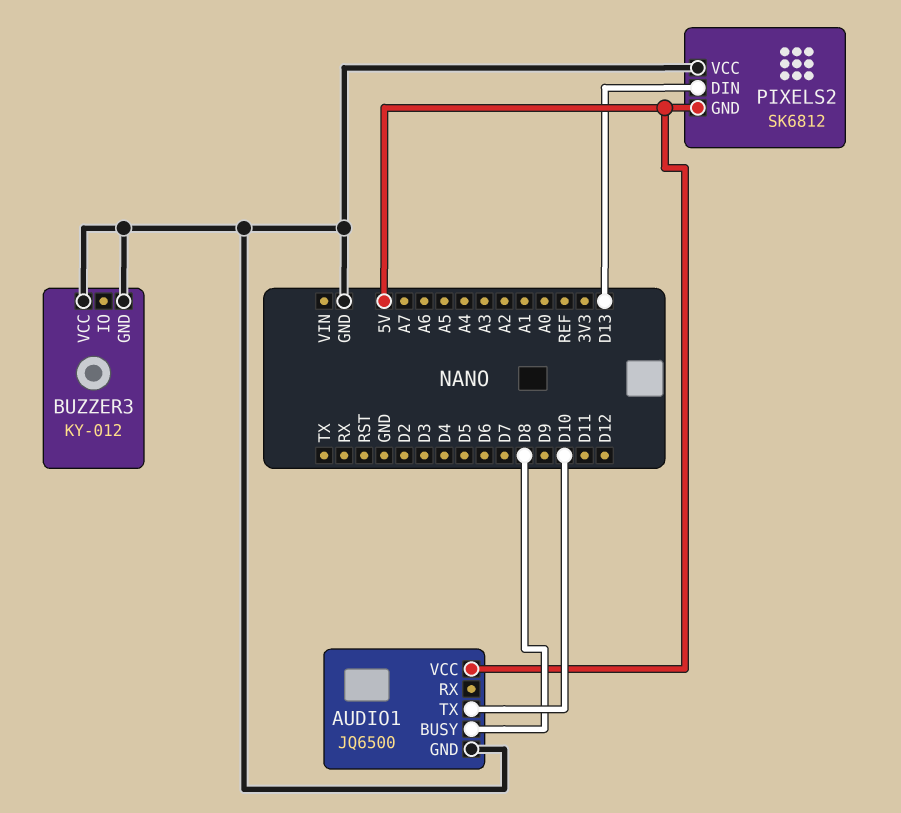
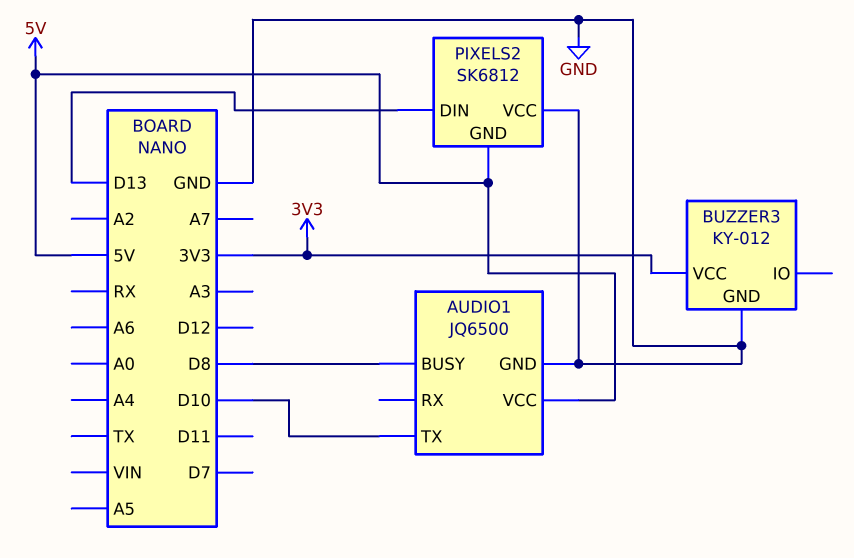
BUZZER3 pin VCC: GND -> 3V3

